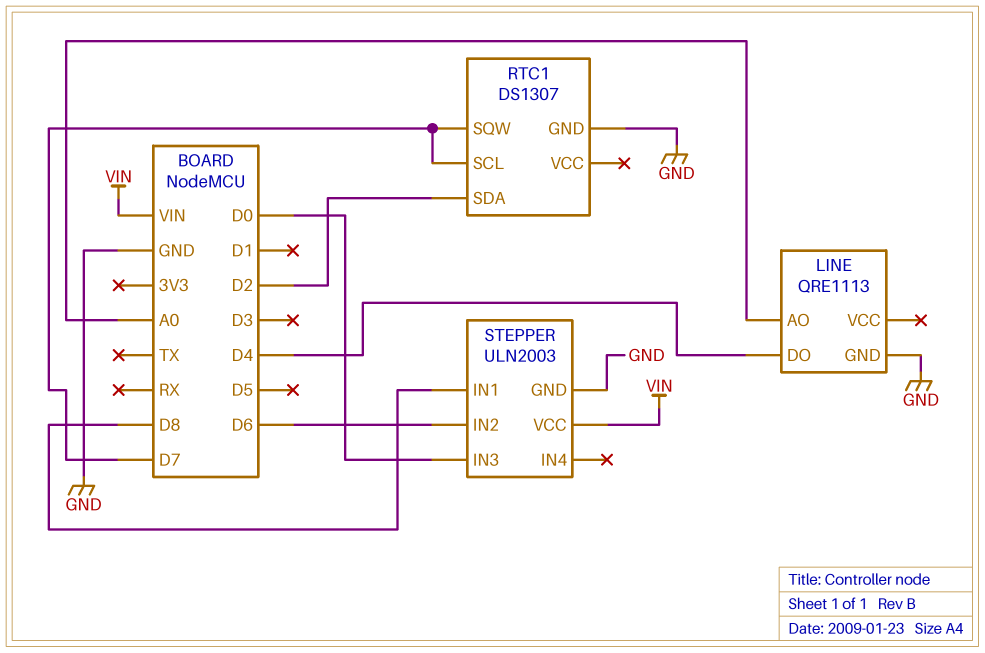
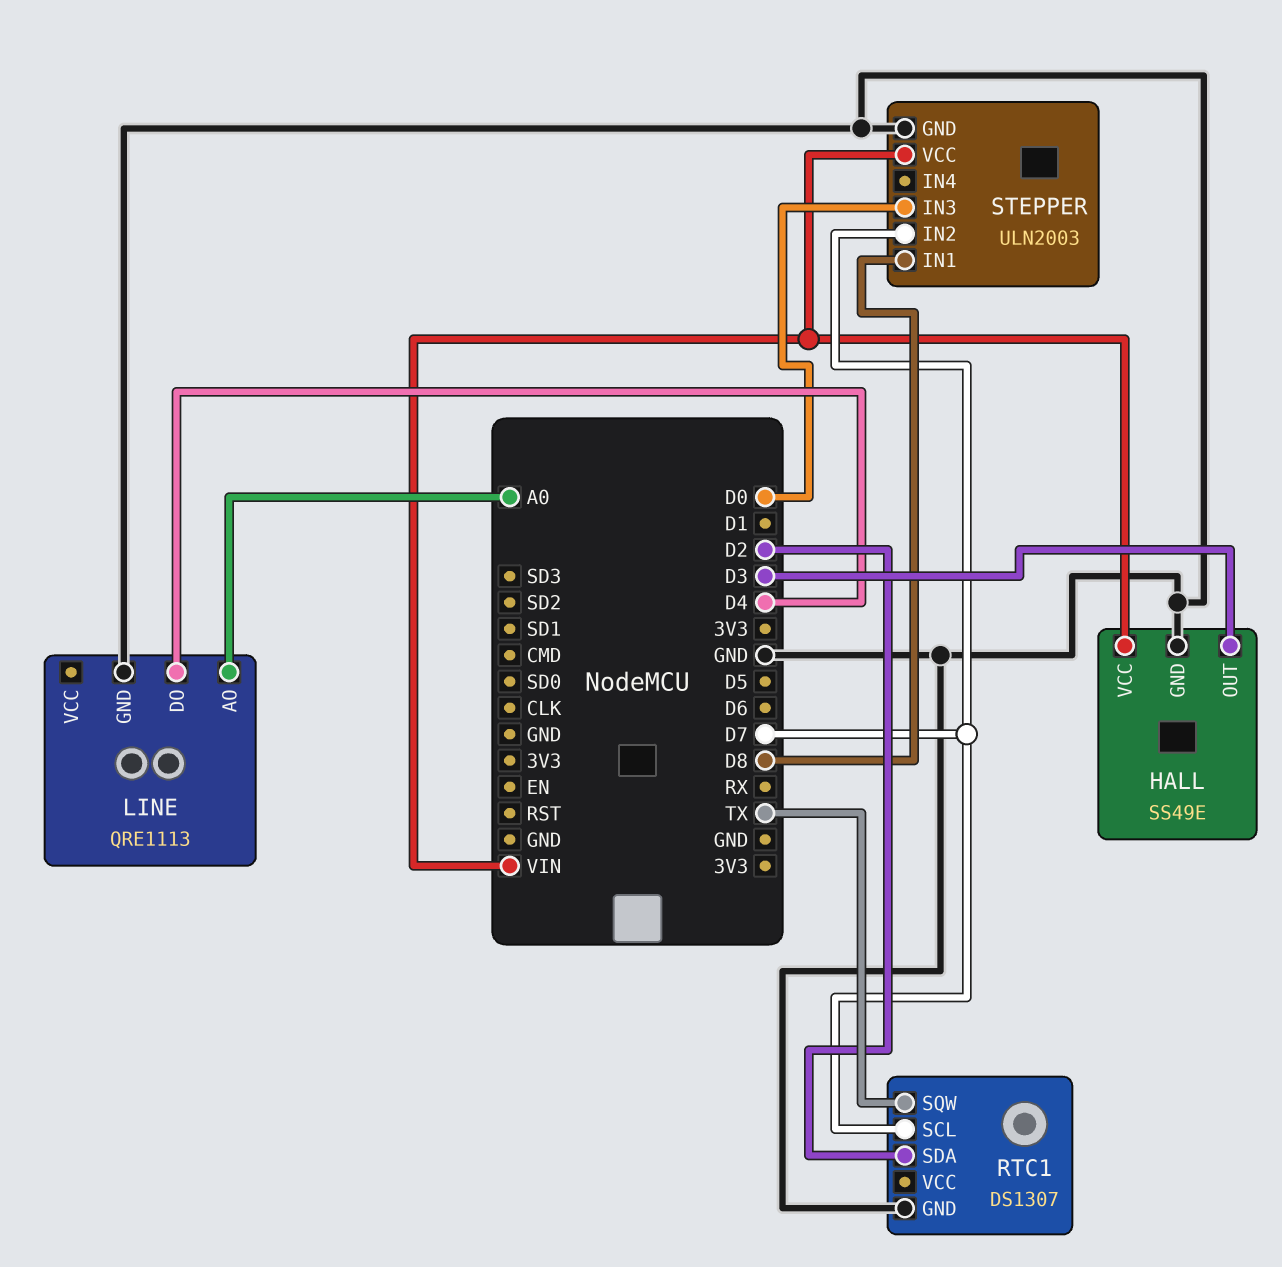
HALL: none -> SS49E
HALL pin GND: none -> GND
HALL pin OUT: none -> D3
HALL pin VCC: none -> VIN
RTC1 pin SQW: D7 -> TX
STEPPER pin IN2: D6 -> D7

